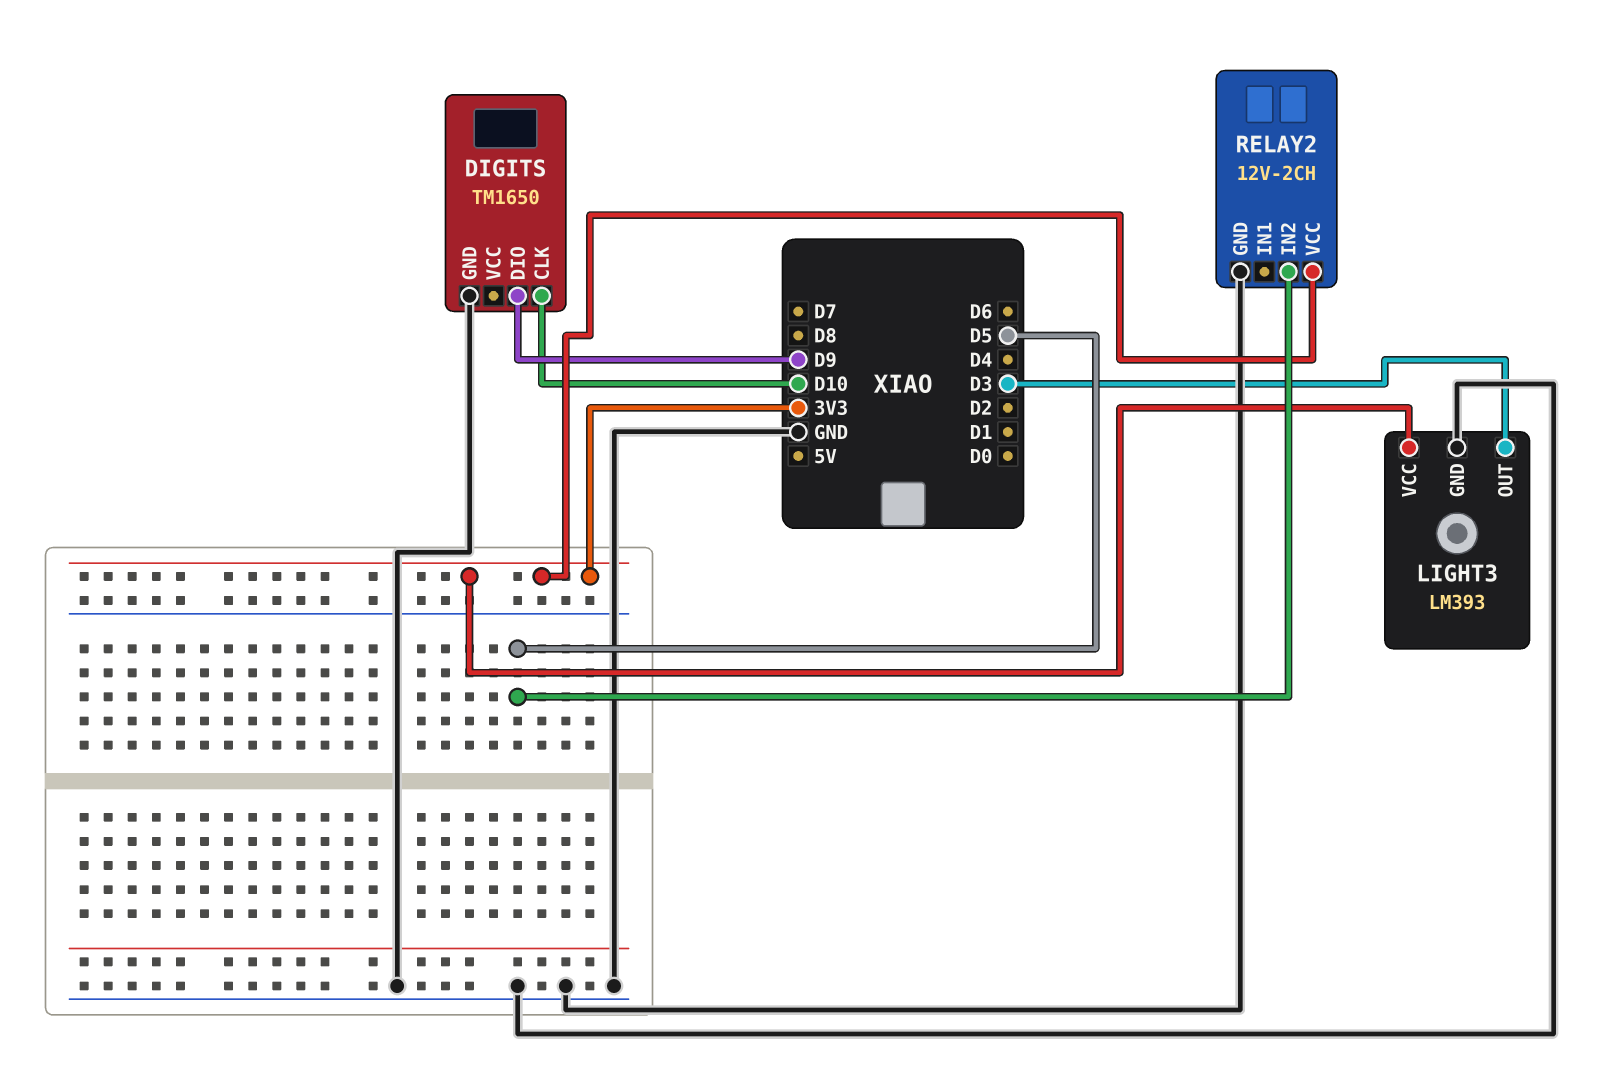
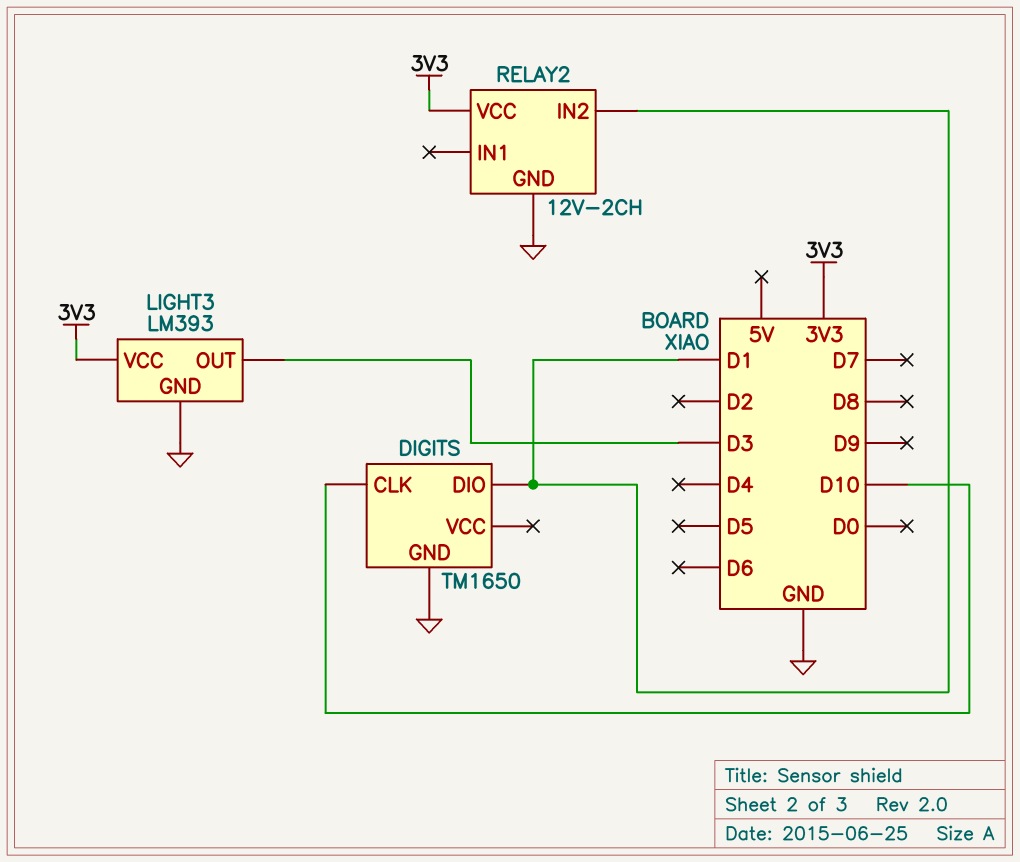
DIGITS pin DIO: D9 -> D1
RELAY2 pin IN2: D5 -> D1

